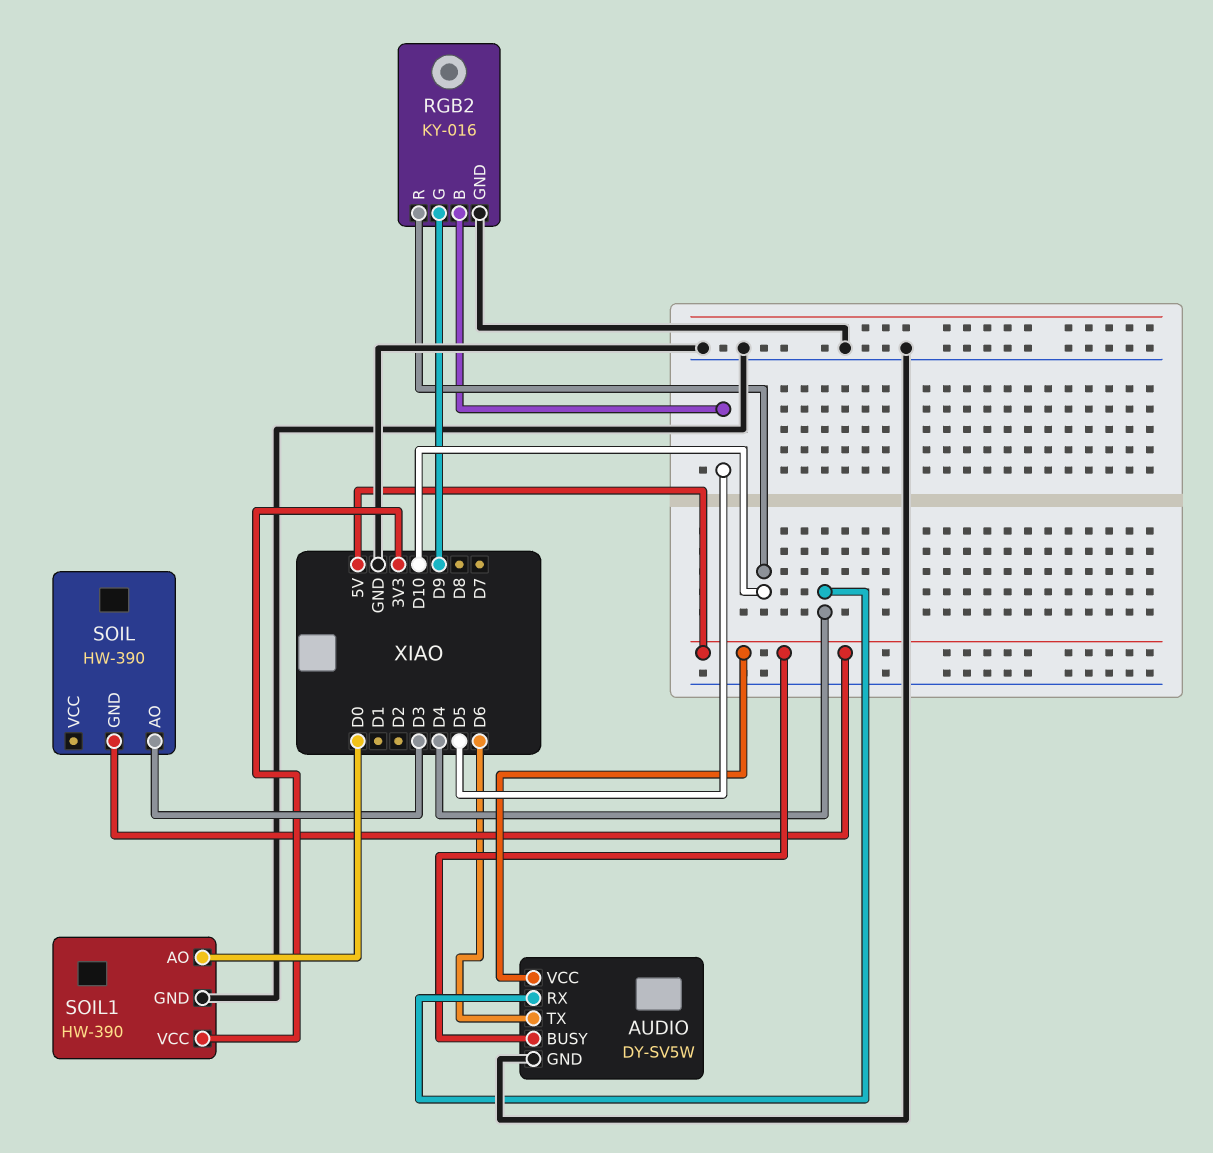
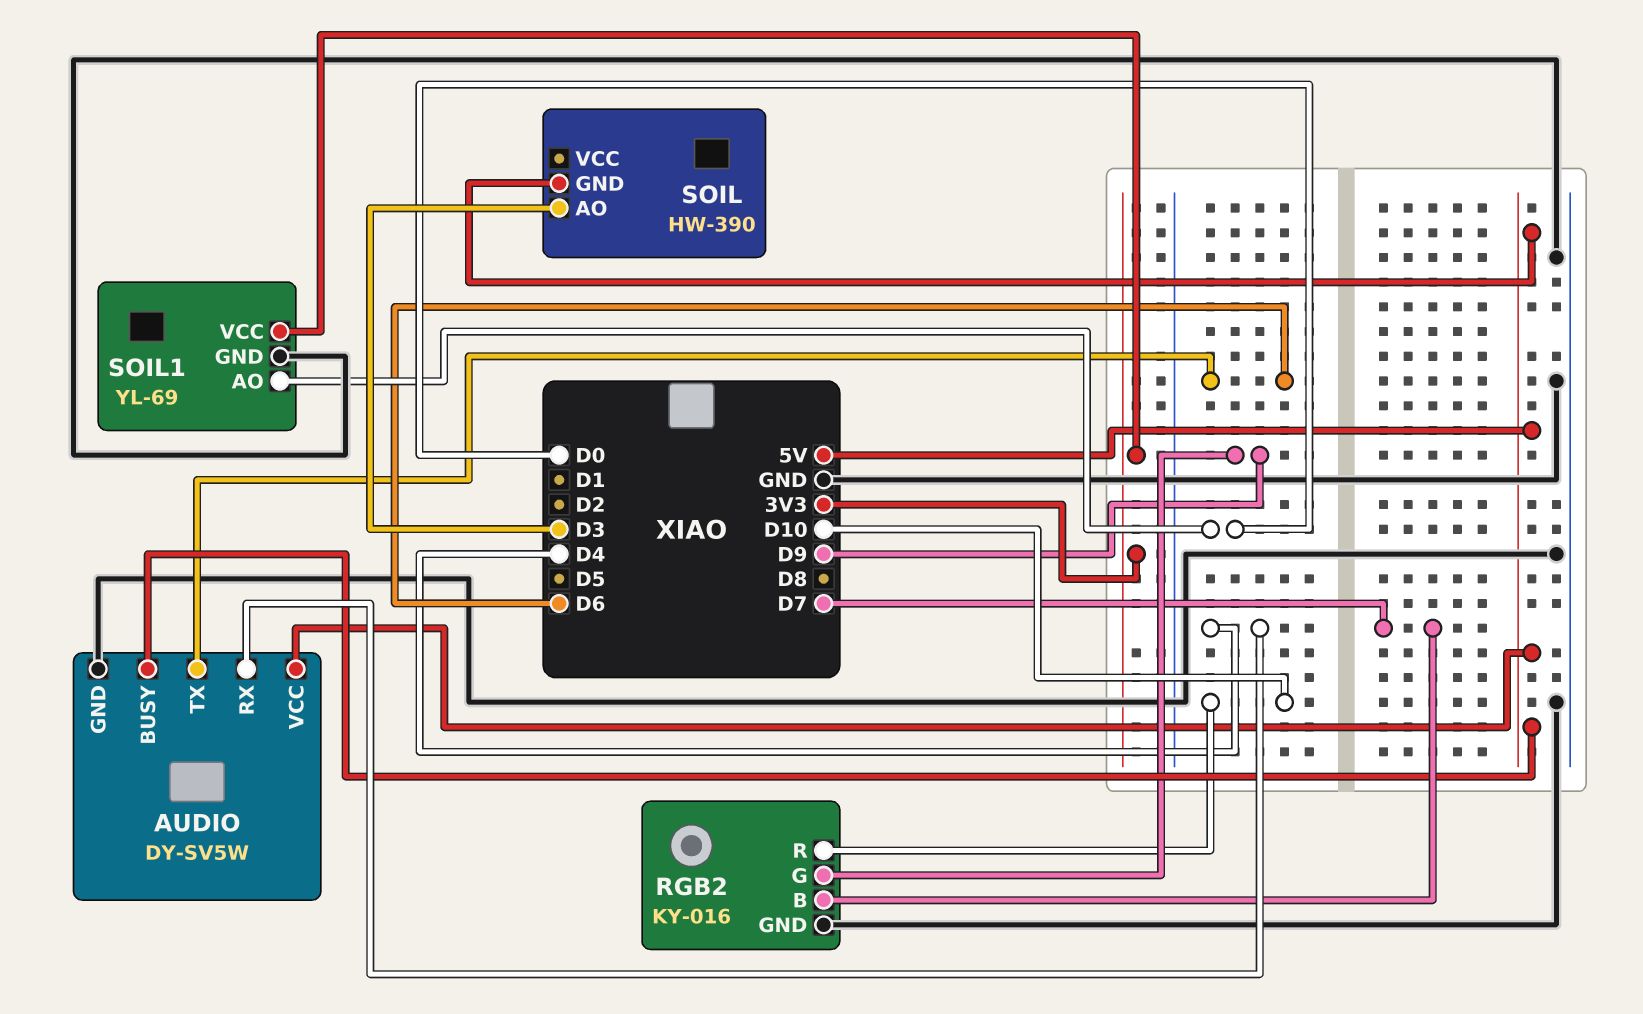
RGB2 pin B: D5 -> D7
SOIL1: HW-390 -> YL-69

